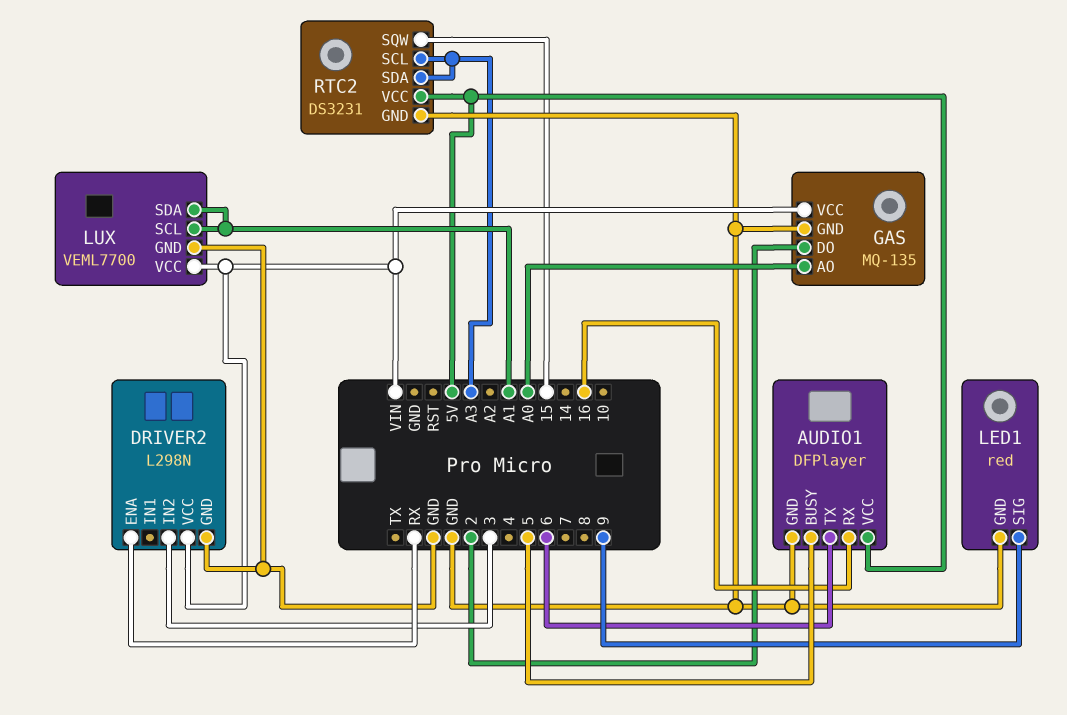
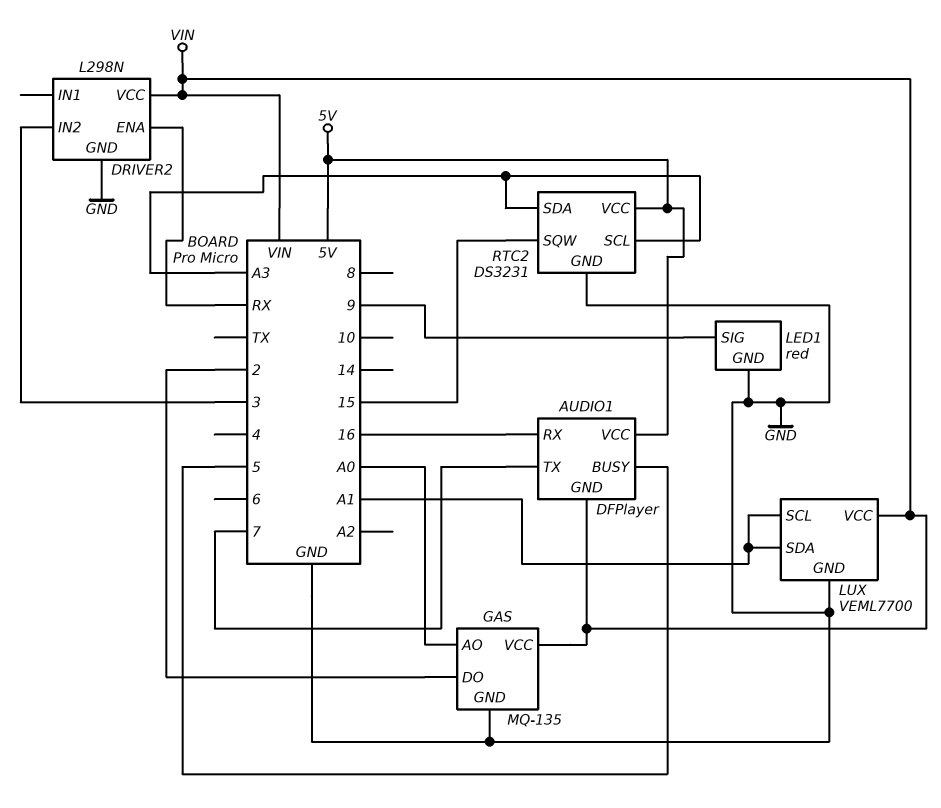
AUDIO1 pin GND: GND -> VIN
AUDIO1 pin TX: 6 -> 7

